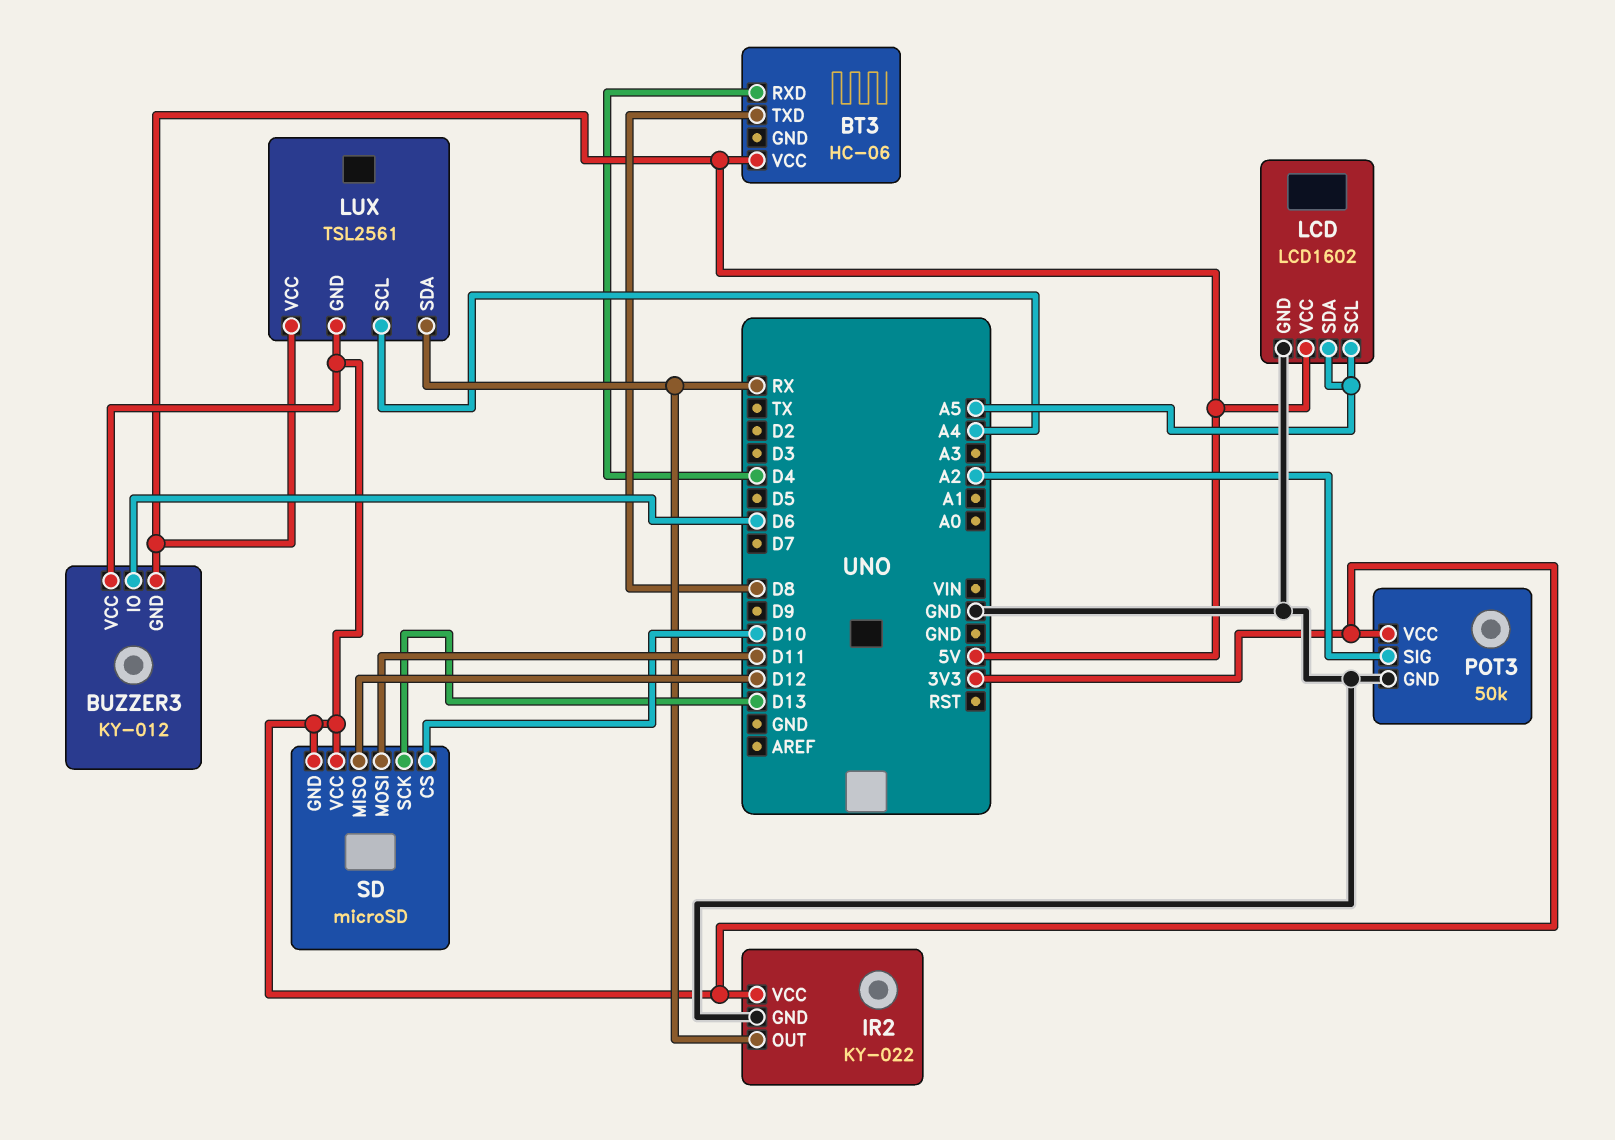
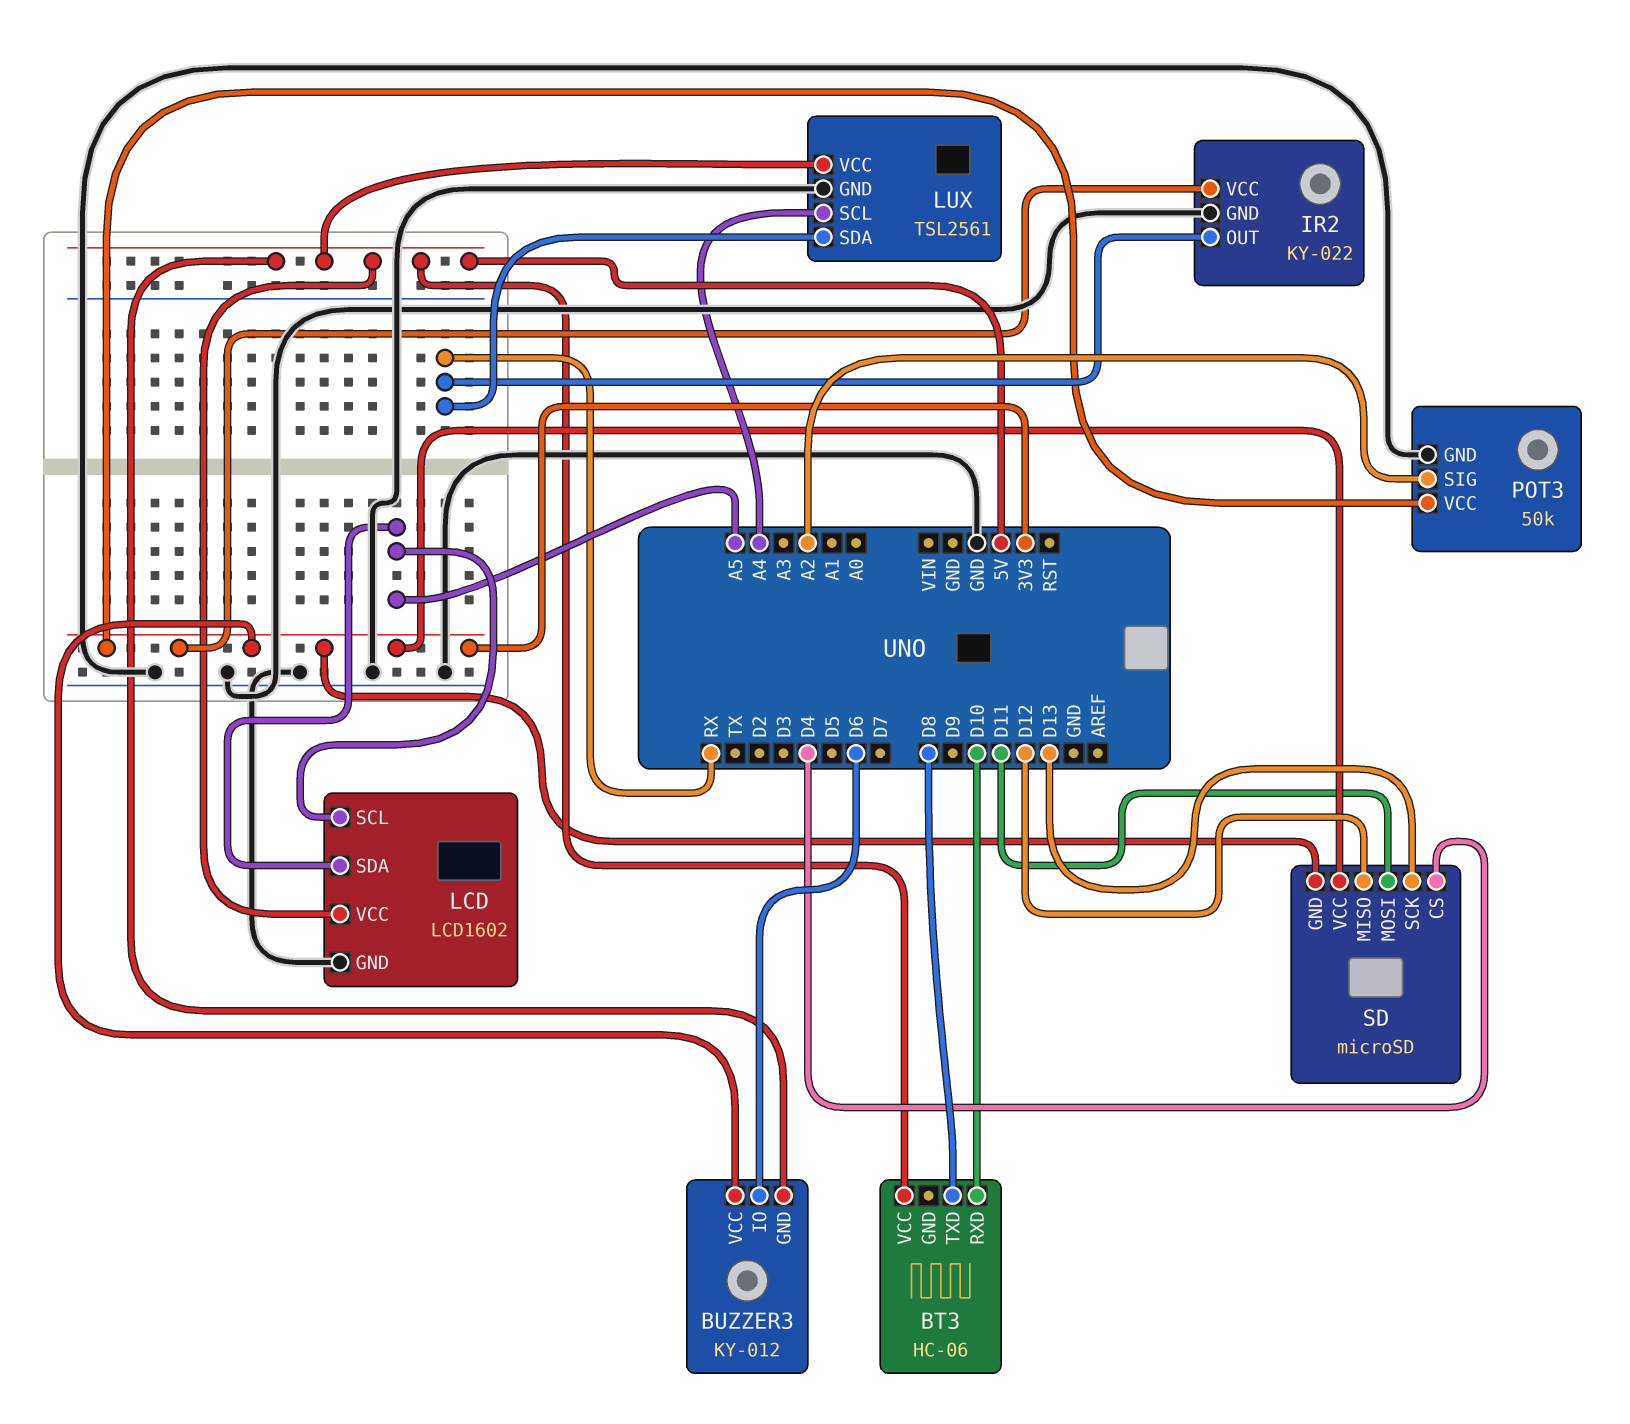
BT3 pin RXD: D4 -> D10
LUX pin GND: 3V3 -> GND
SD pin CS: D10 -> D4

